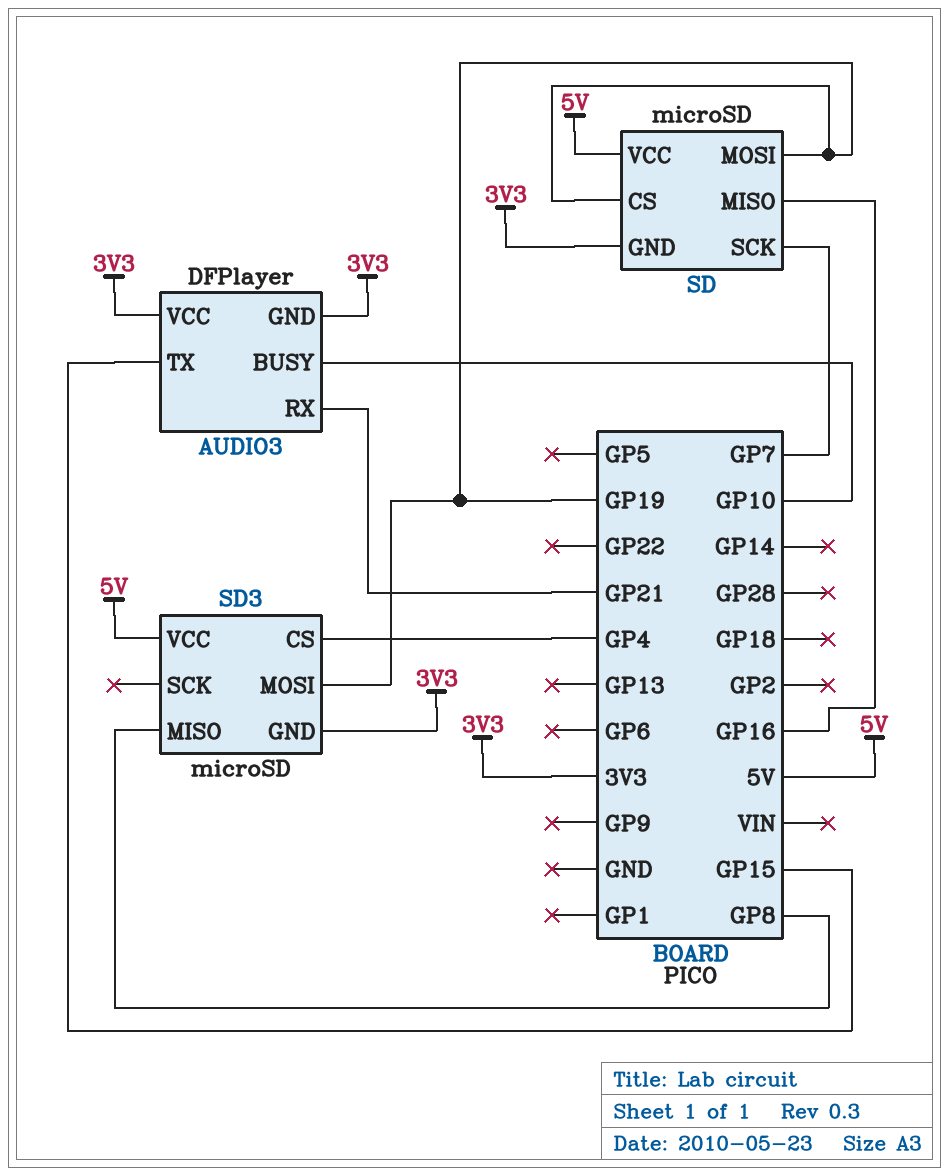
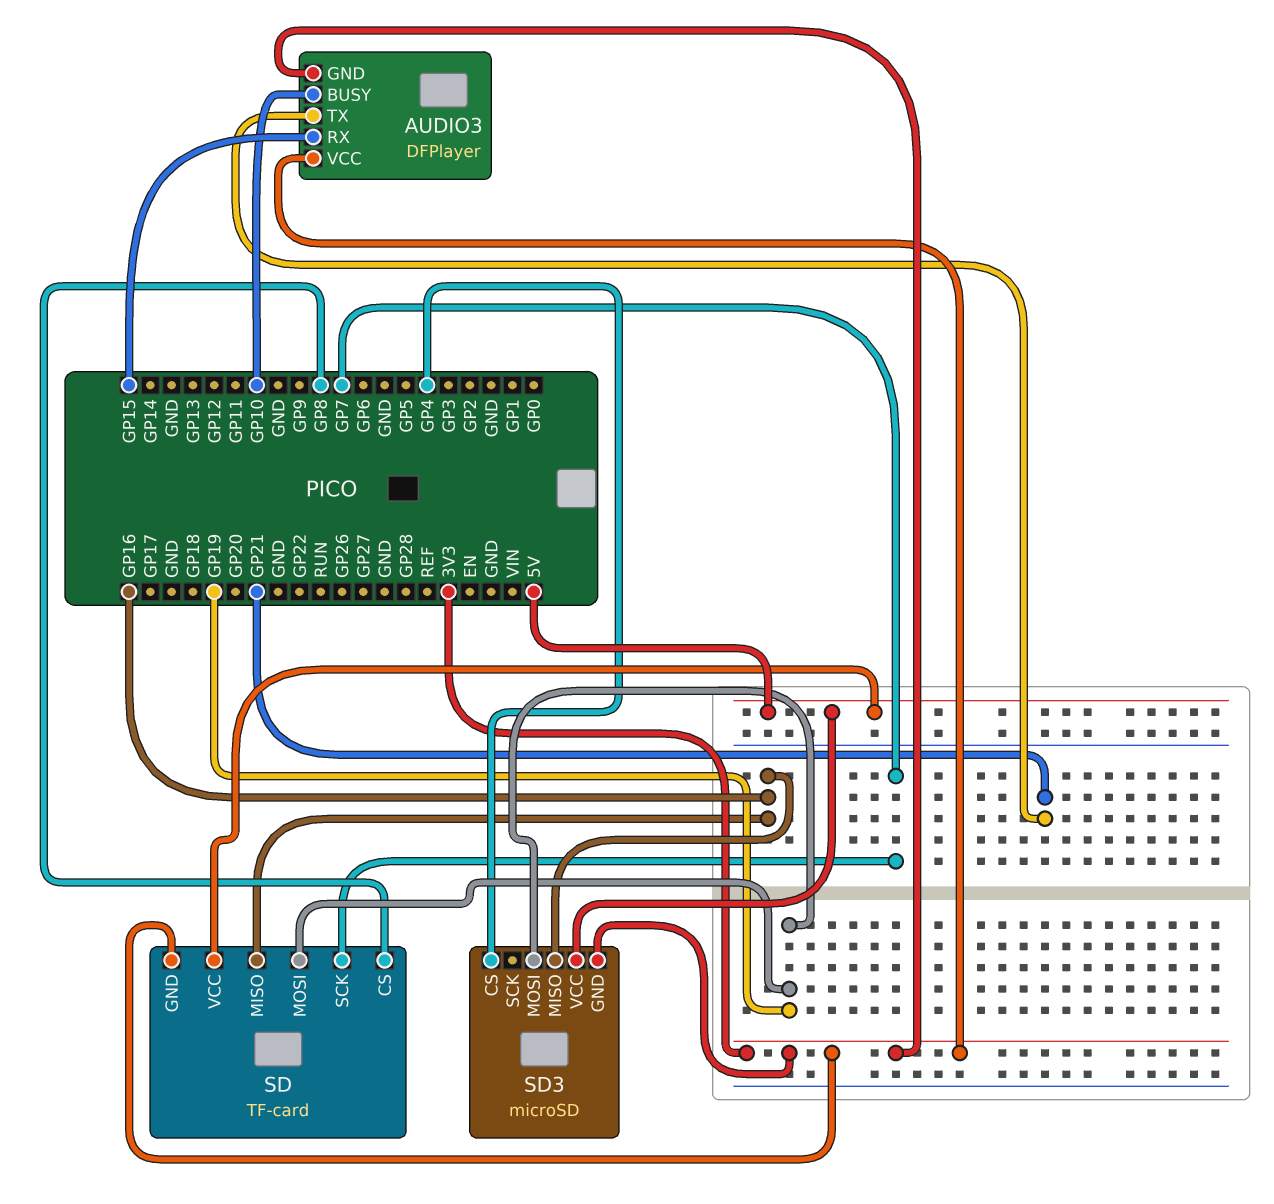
AUDIO3 pin RX: GP21 -> GP15
AUDIO3 pin TX: GP15 -> GP21
SD: microSD -> TF-card
SD pin CS: GP19 -> GP8
SD3 pin MISO: GP8 -> GP16

